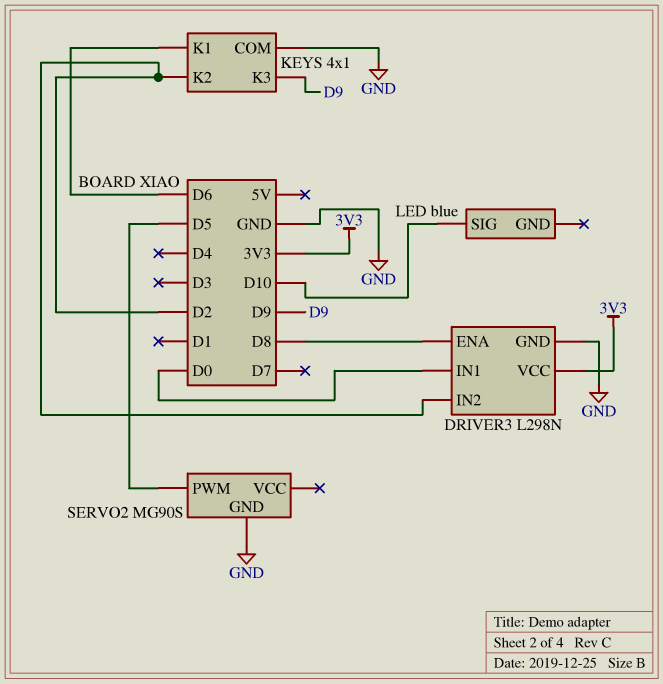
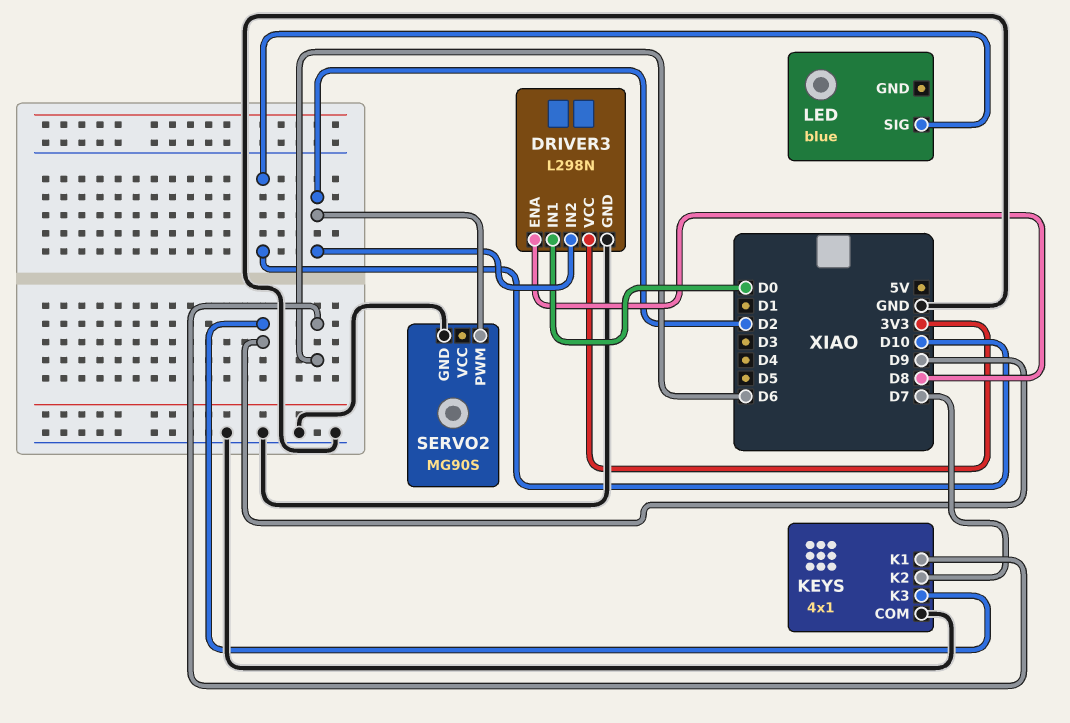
KEYS pin K2: D2 -> D7
SERVO2 pin PWM: D5 -> D2

